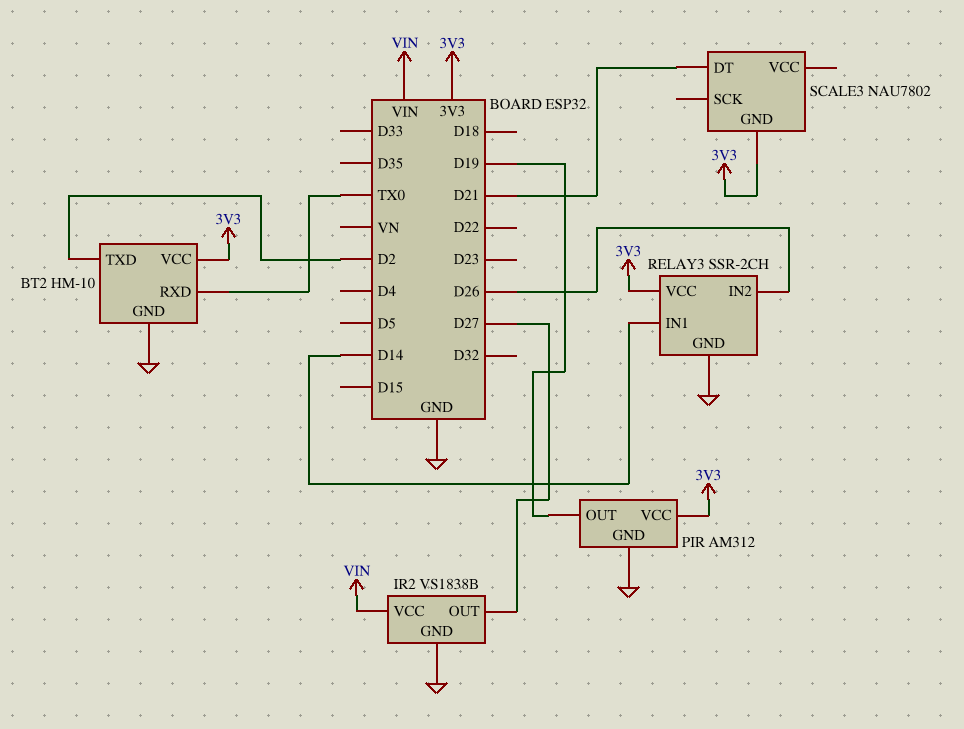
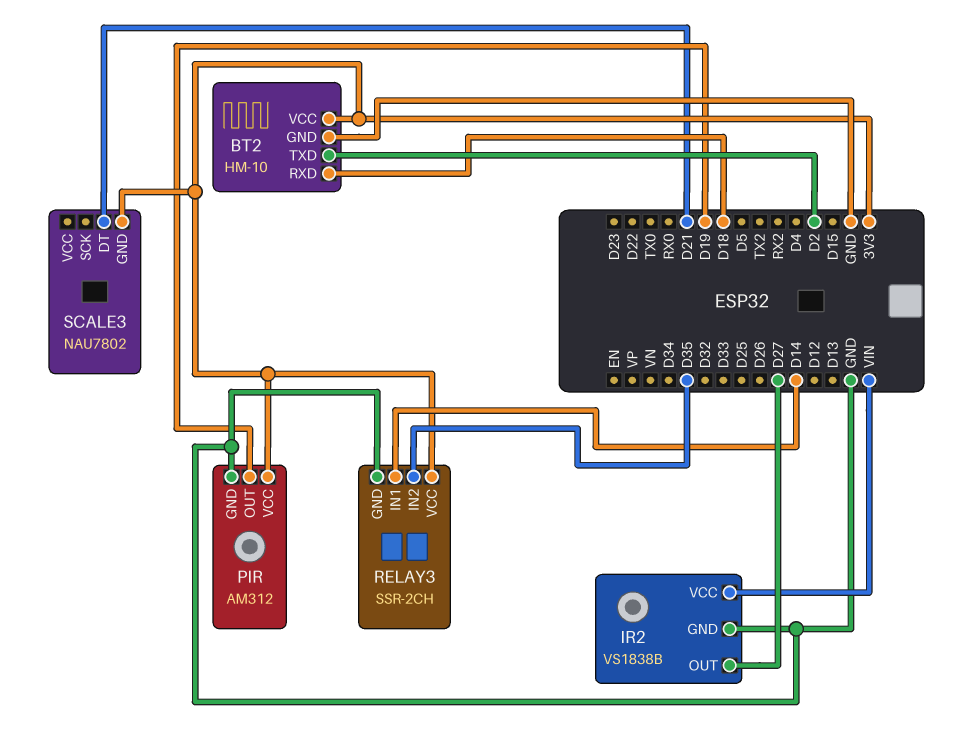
BT2 pin RXD: TX0 -> D18
RELAY3 pin IN2: D26 -> D35

